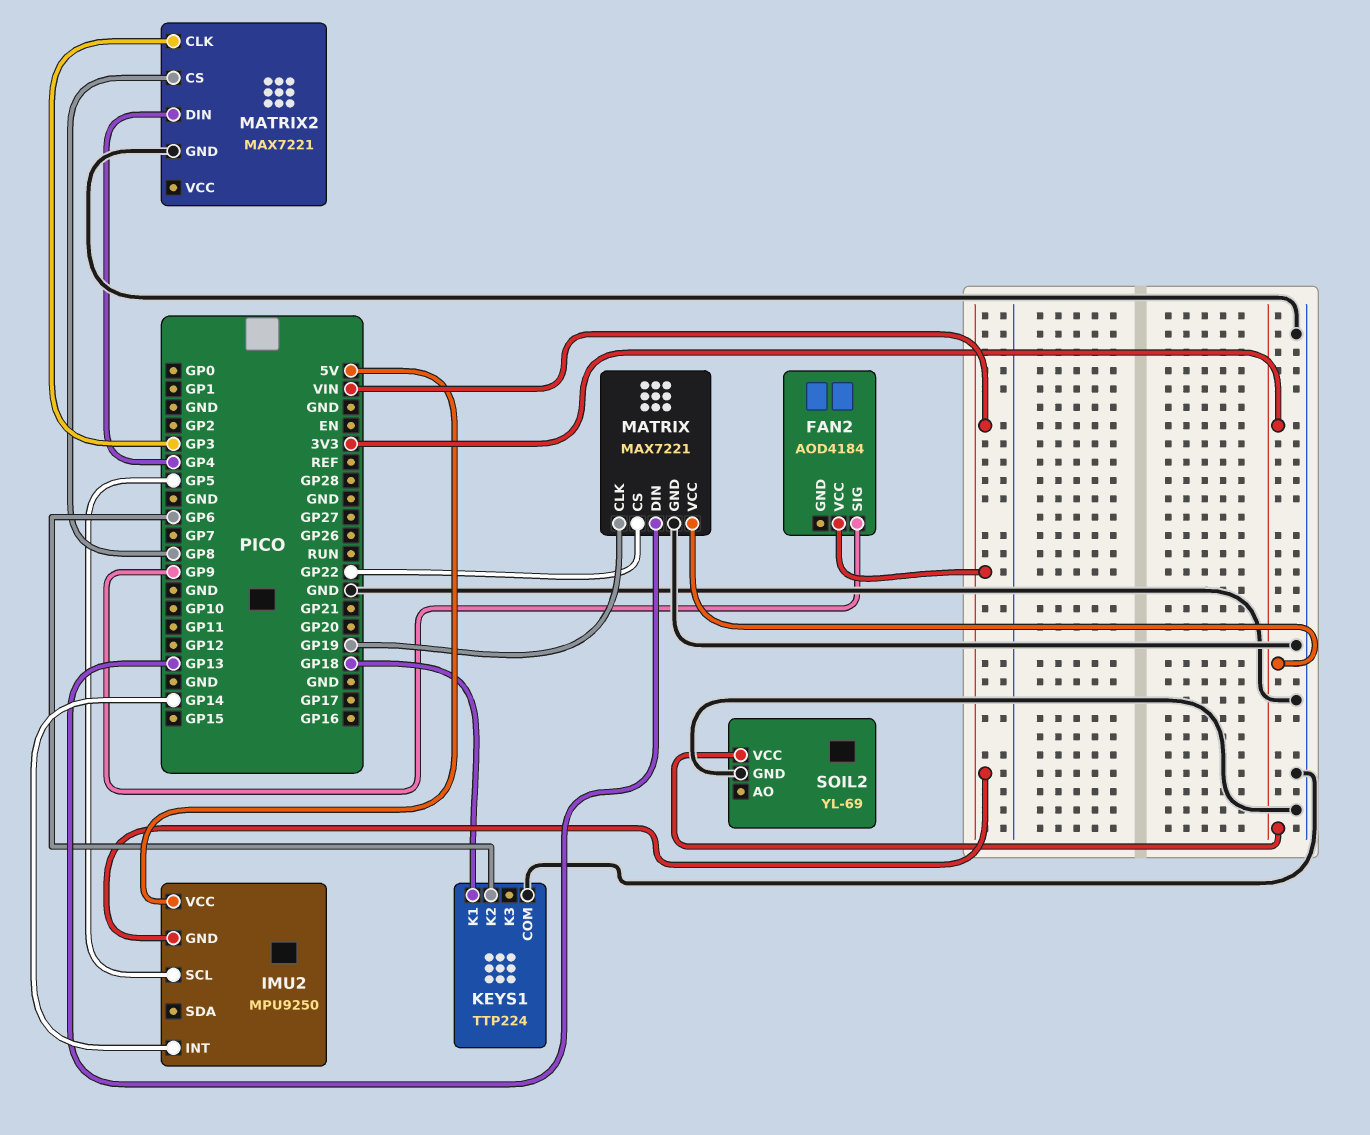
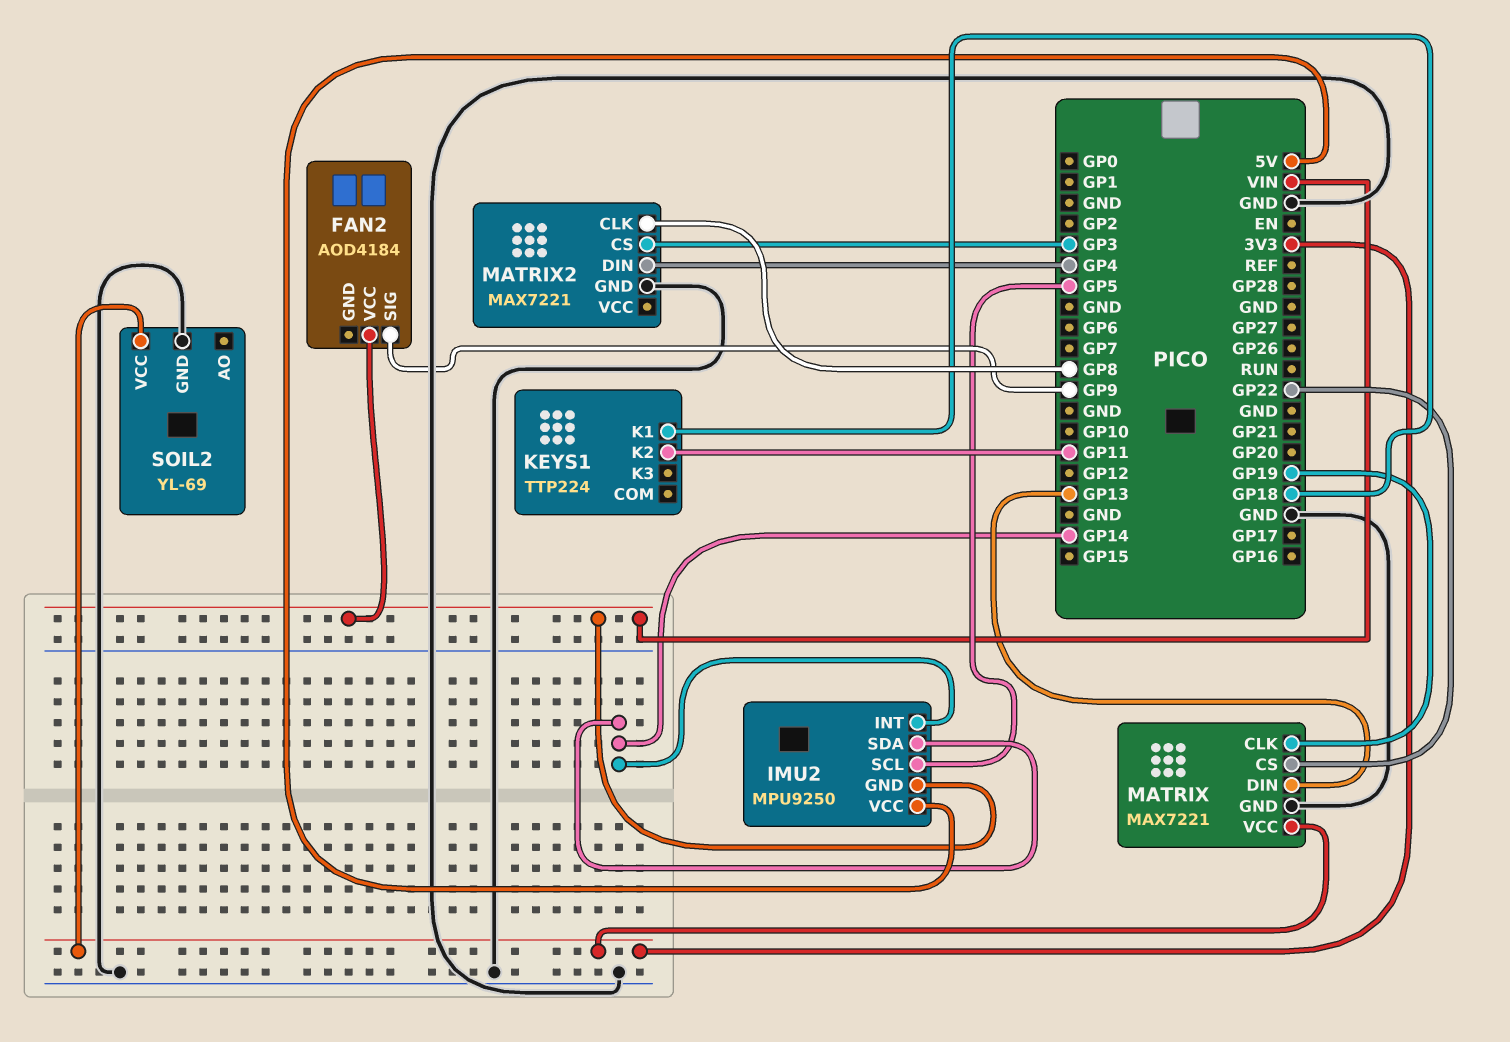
IMU2 pin SDA: none -> GP14
KEYS1 pin COM: GND -> none
KEYS1 pin K2: GP6 -> GP11
MATRIX2 pin CLK: GP3 -> GP8
MATRIX2 pin CS: GP8 -> GP3

